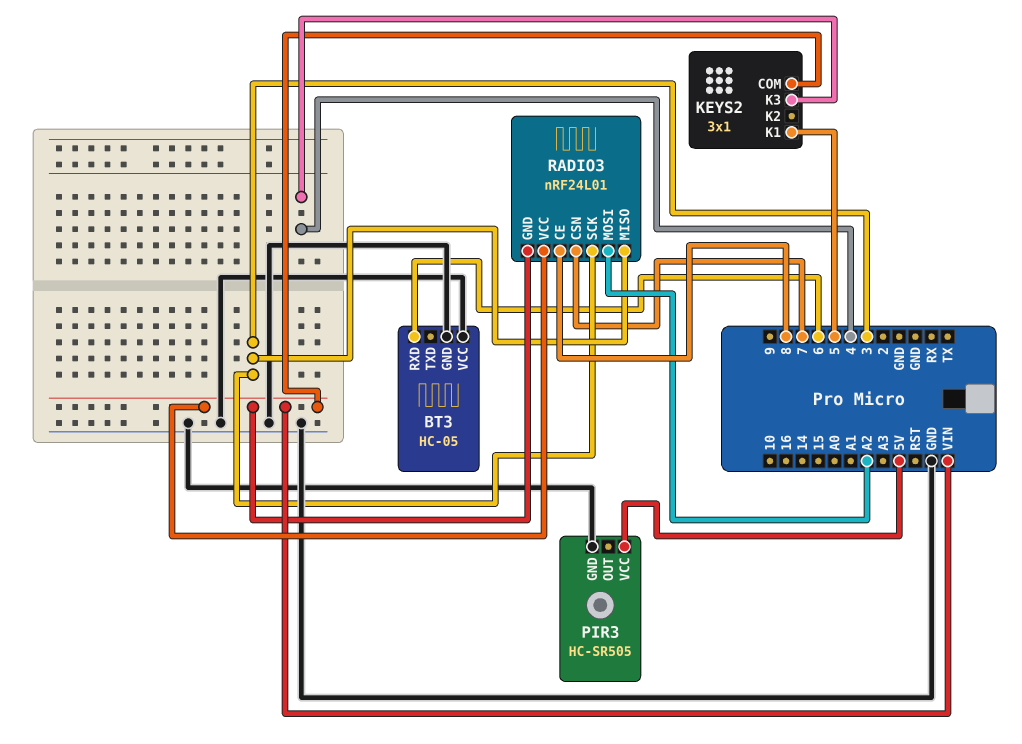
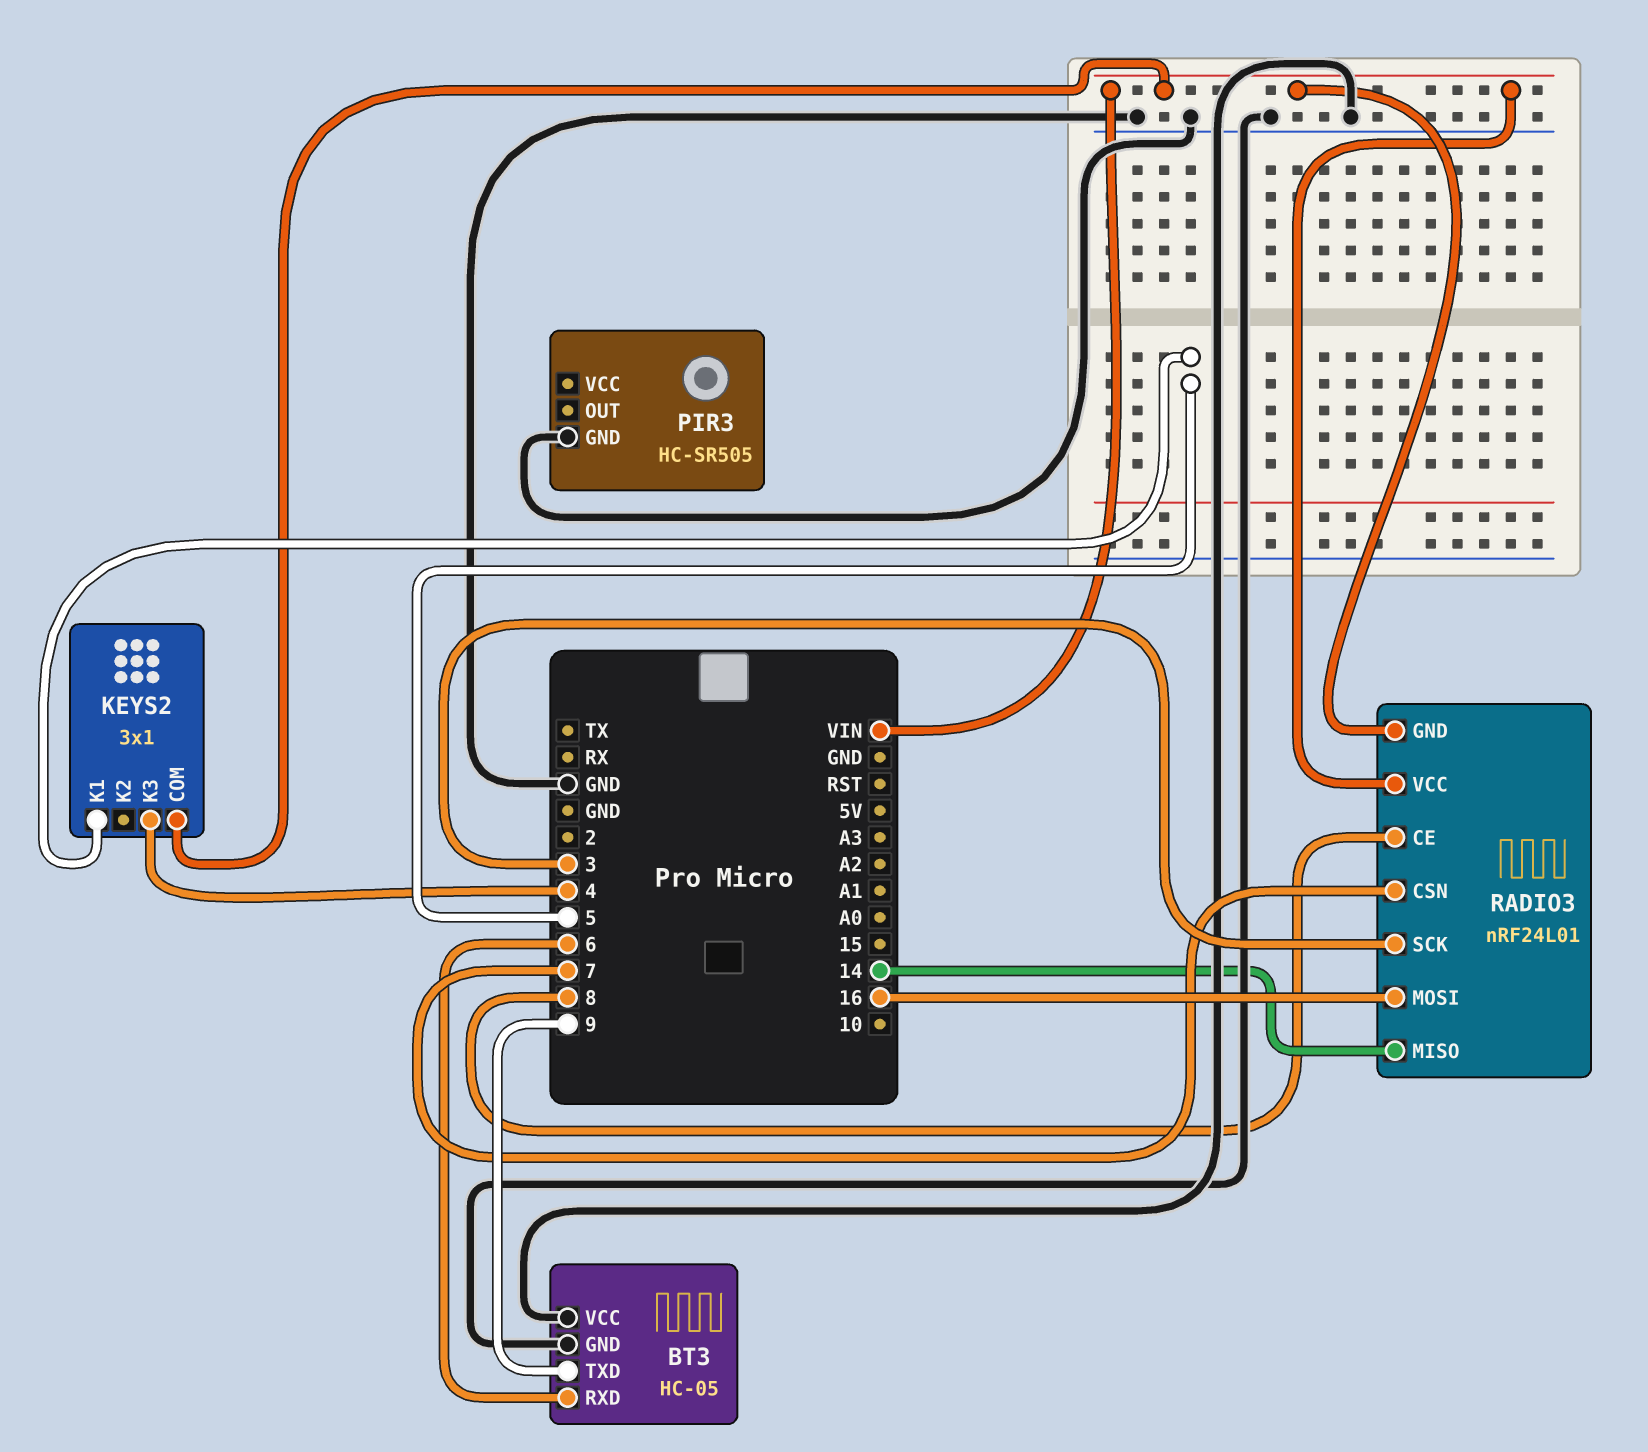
BT3 pin TXD: none -> 9
PIR3 pin VCC: 5V -> none
RADIO3 pin MISO: 3 -> 14
RADIO3 pin MOSI: A2 -> 16

